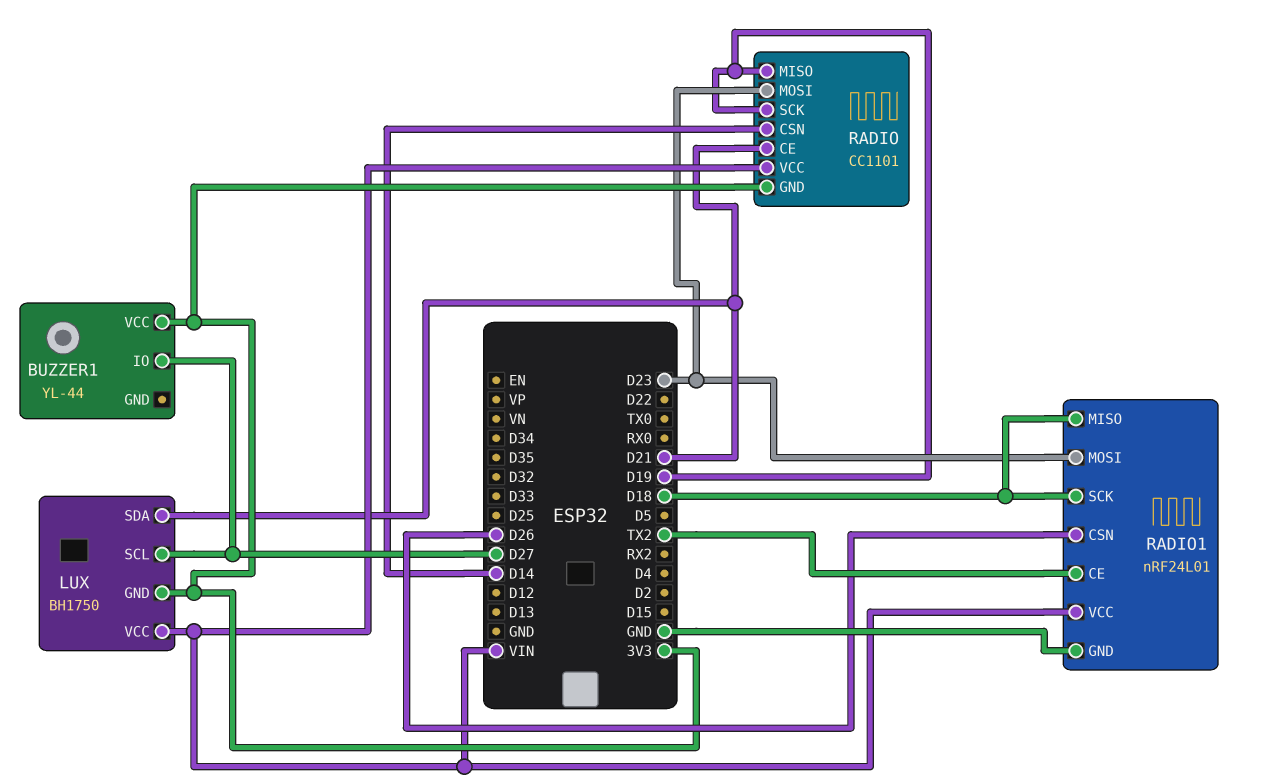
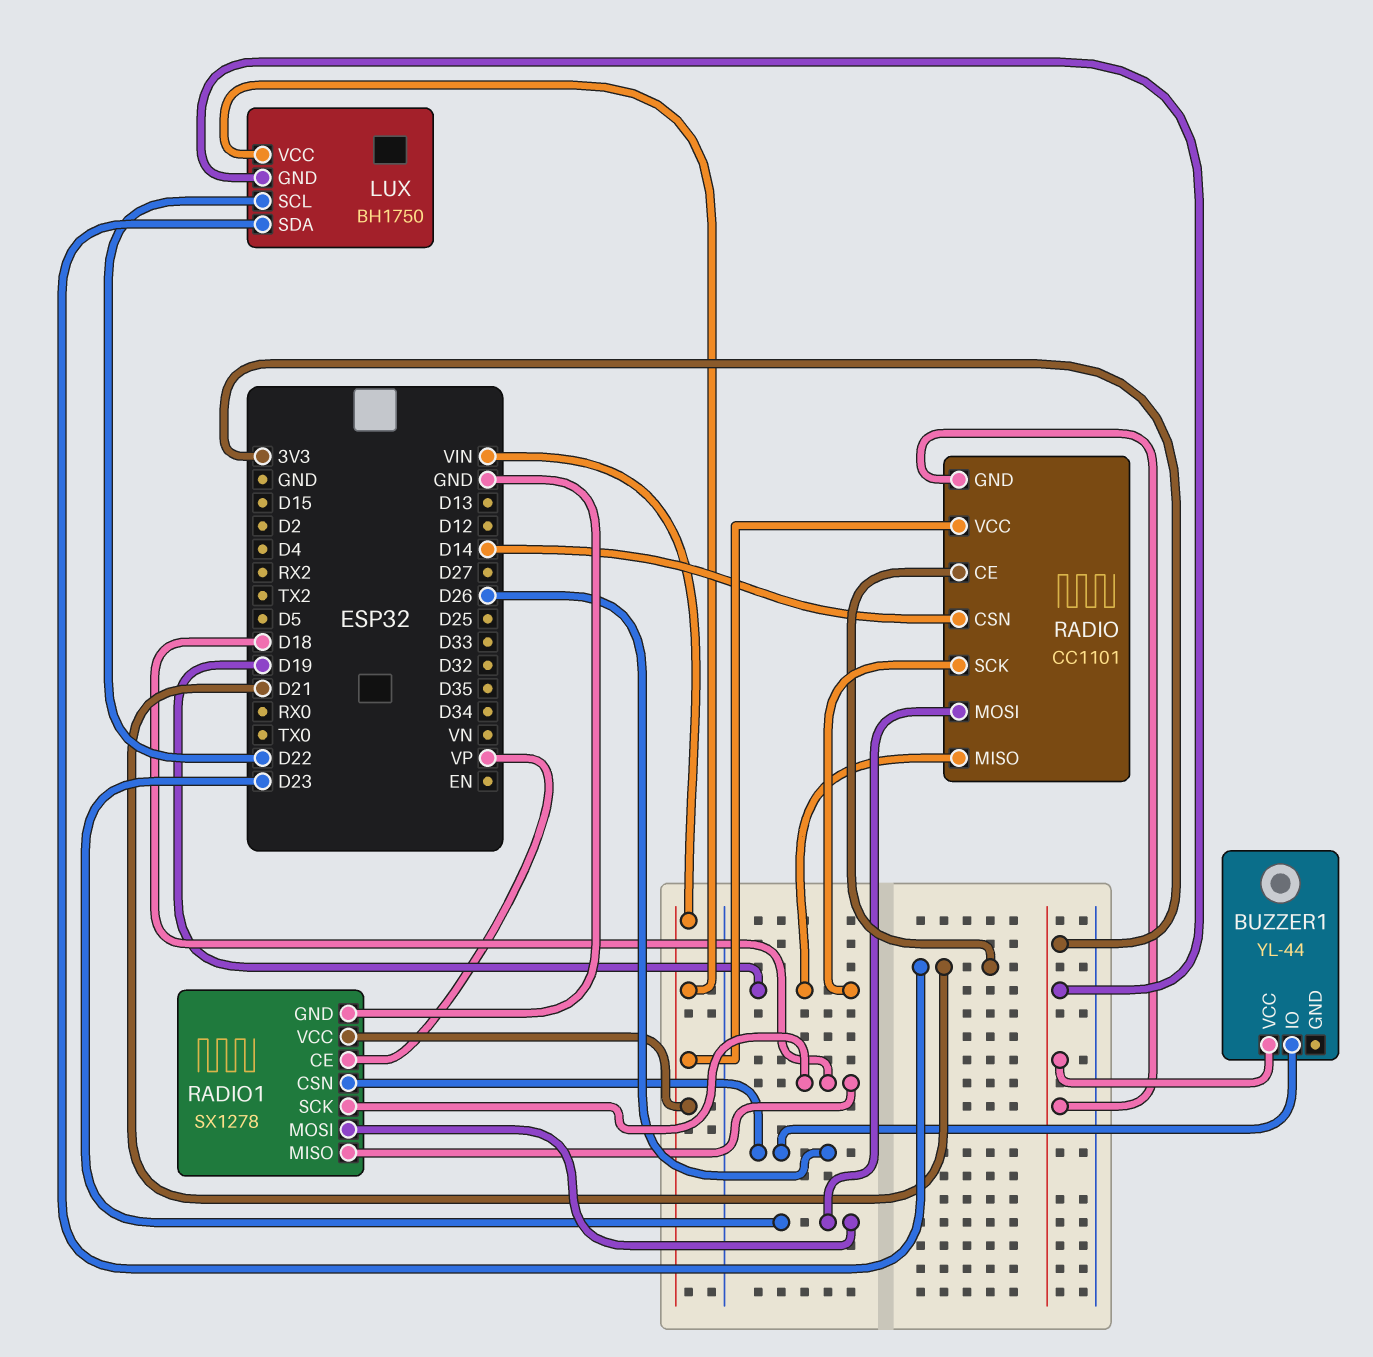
BUZZER1 pin IO: D27 -> D26
LUX pin SCL: D27 -> D22
RADIO1: nRF24L01 -> SX1278
RADIO1 pin CE: TX2 -> VP

